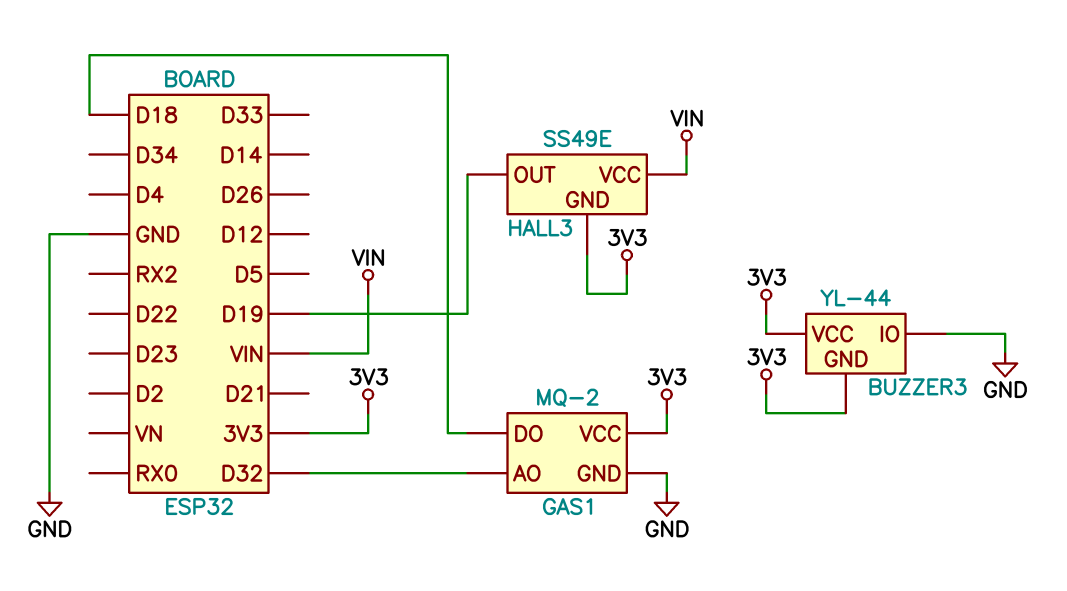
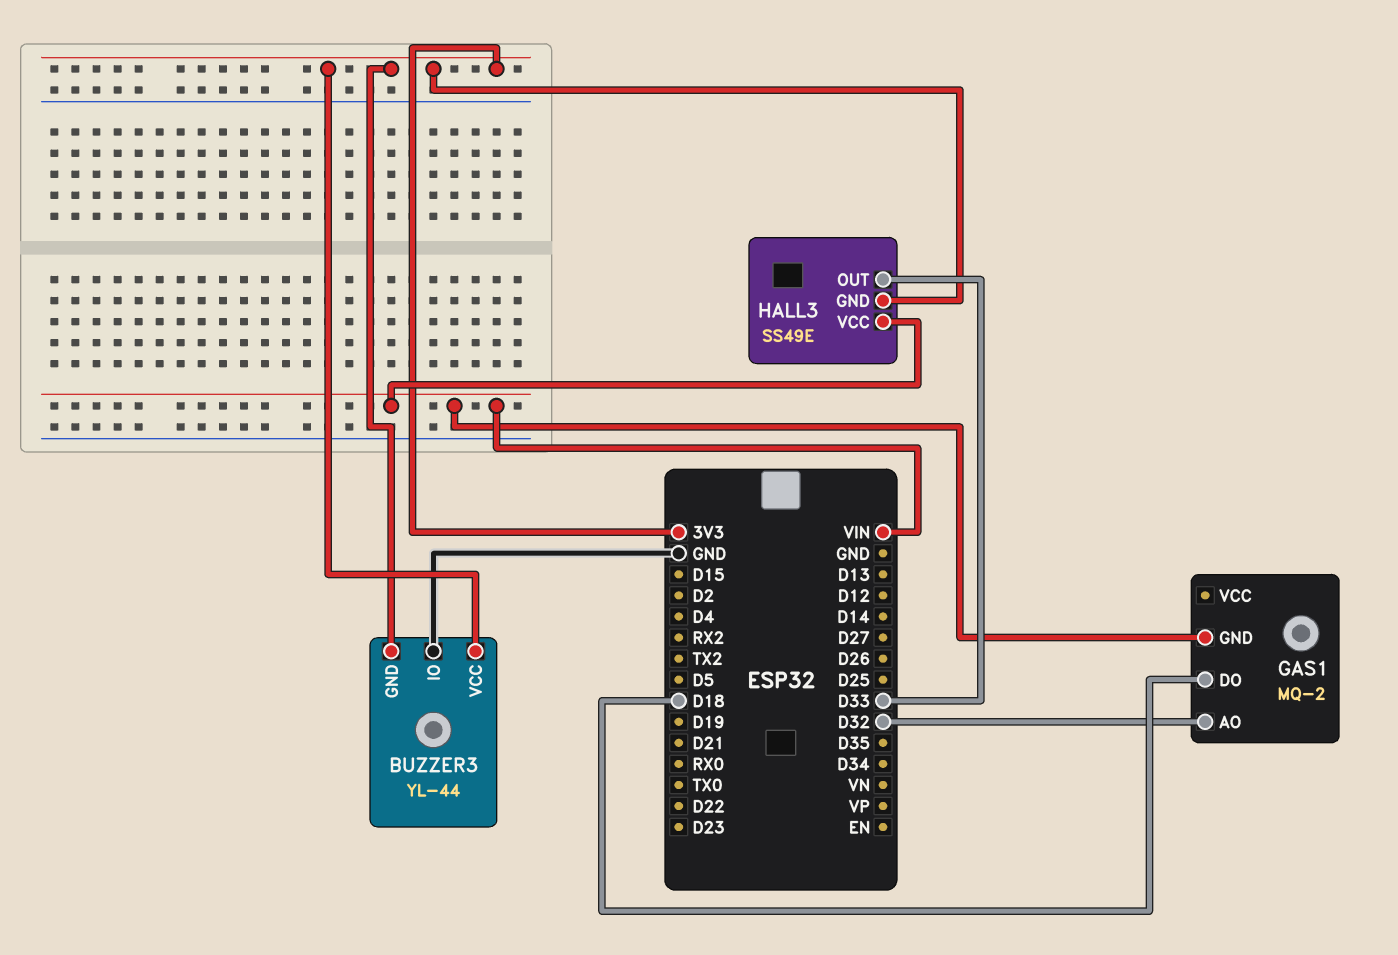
GAS1 pin GND: GND -> VIN
GAS1 pin VCC: 3V3 -> none
HALL3 pin OUT: D19 -> D33

